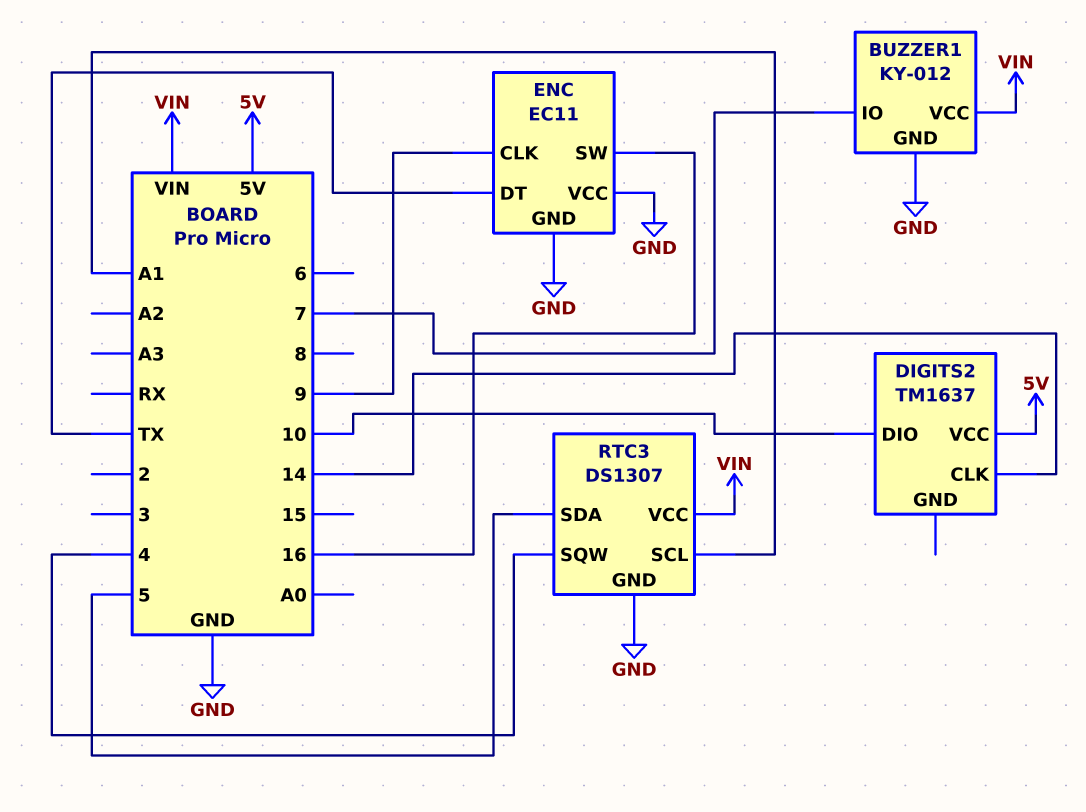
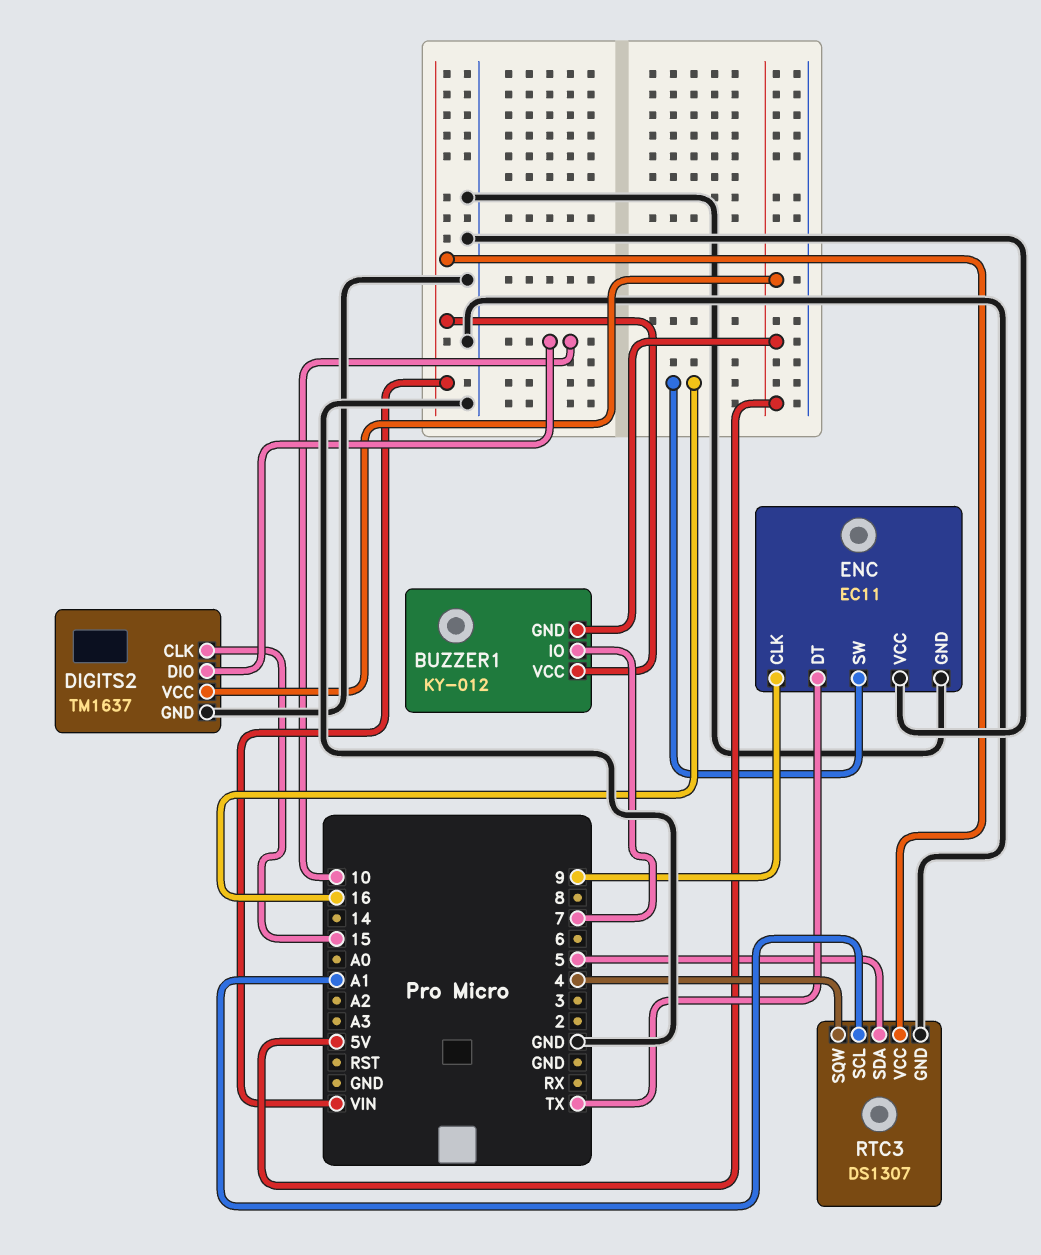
BUZZER1 pin GND: GND -> 5V
DIGITS2 pin CLK: 14 -> 15
DIGITS2 pin GND: none -> GND

